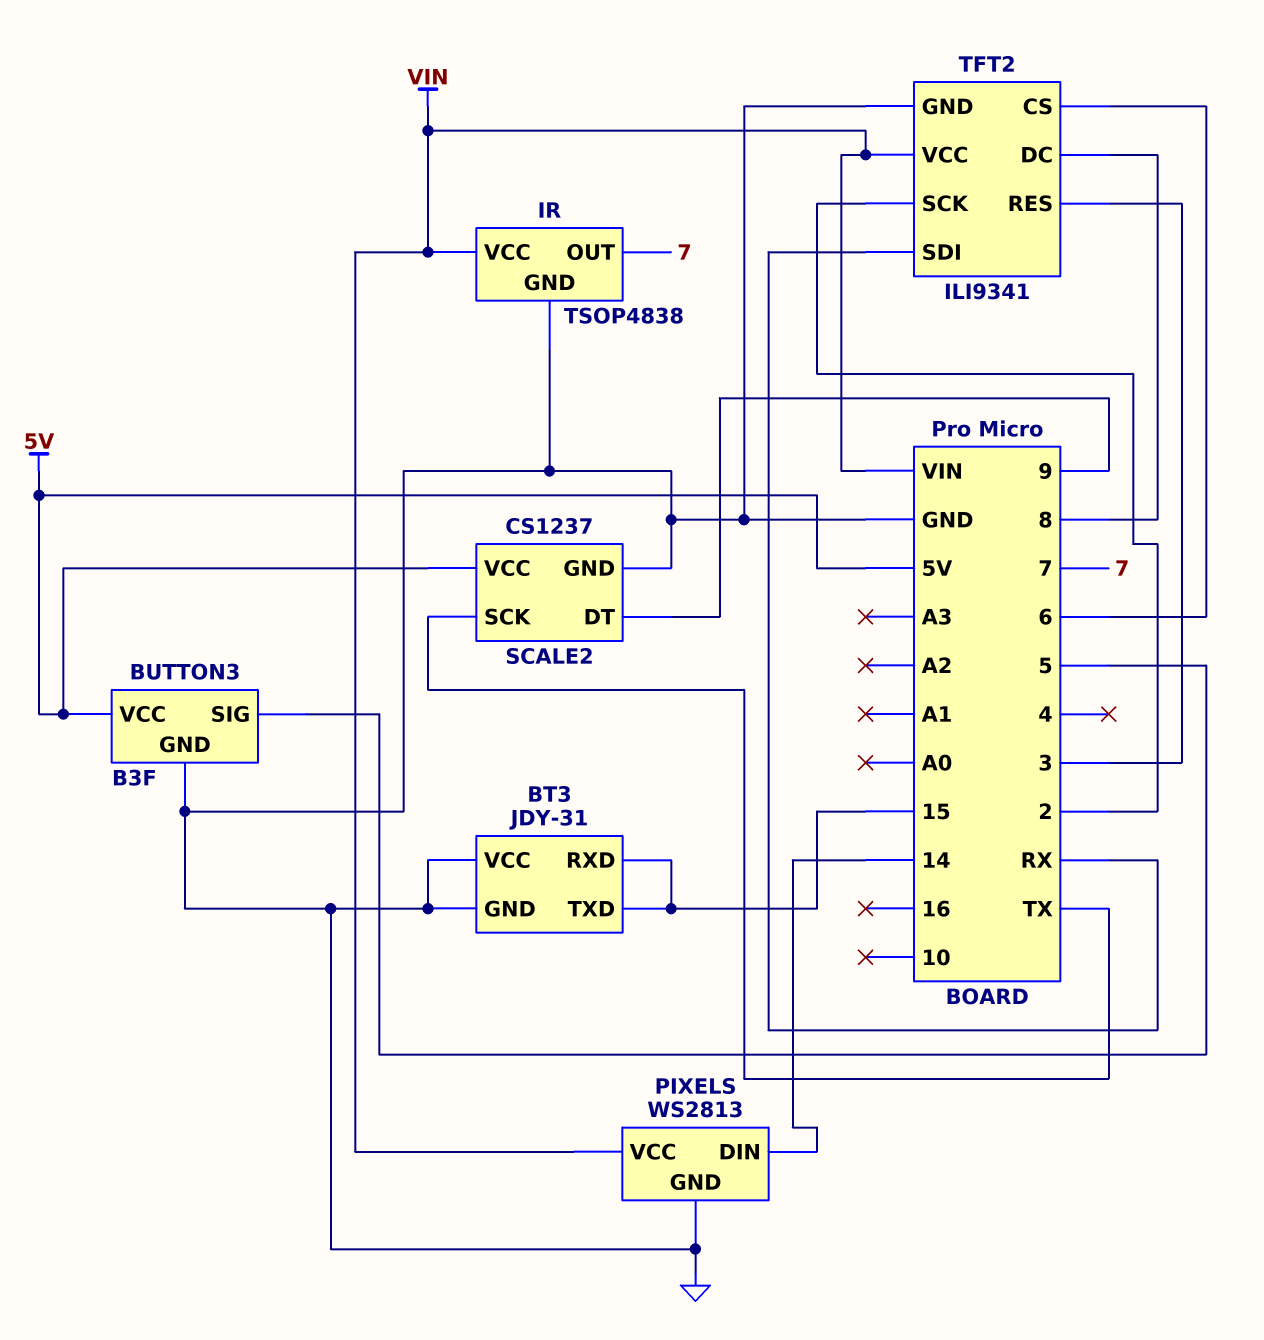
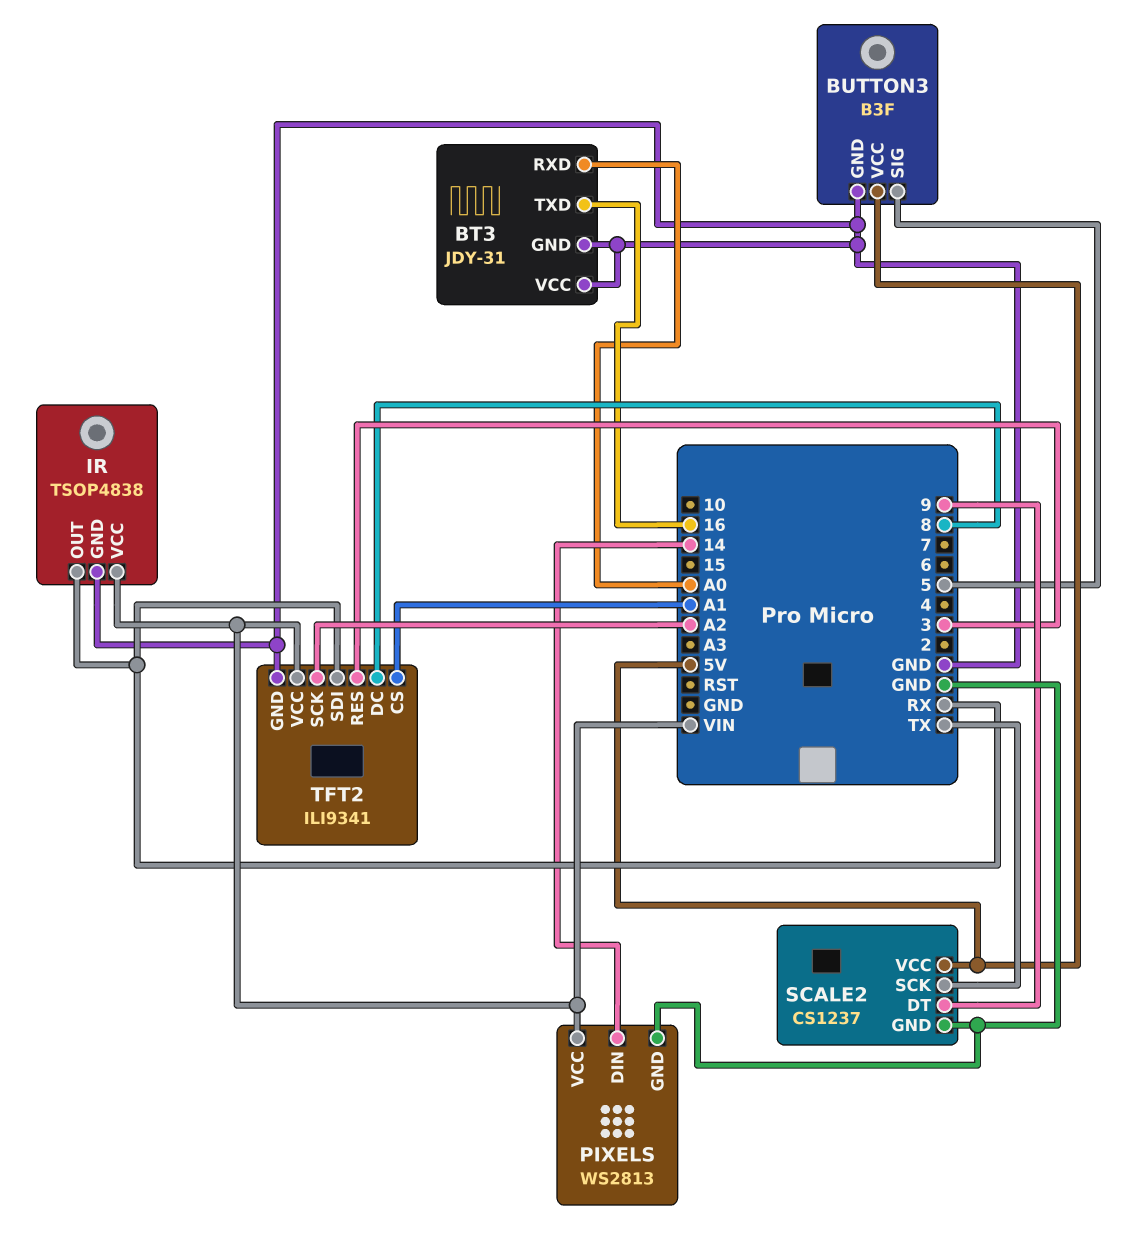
BT3 pin RXD: 15 -> A0
BT3 pin TXD: 15 -> 16
IR pin OUT: 7 -> RX
TFT2 pin CS: 6 -> A1
TFT2 pin SCK: 2 -> A2

